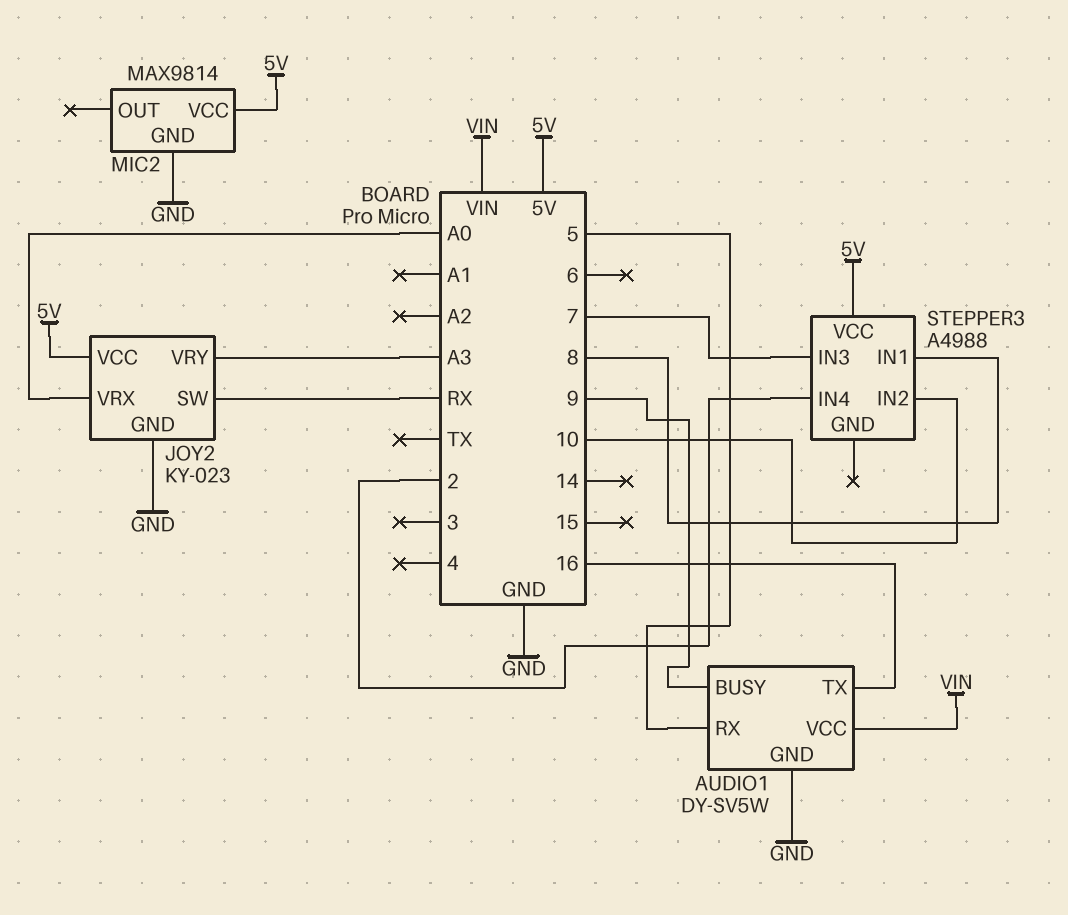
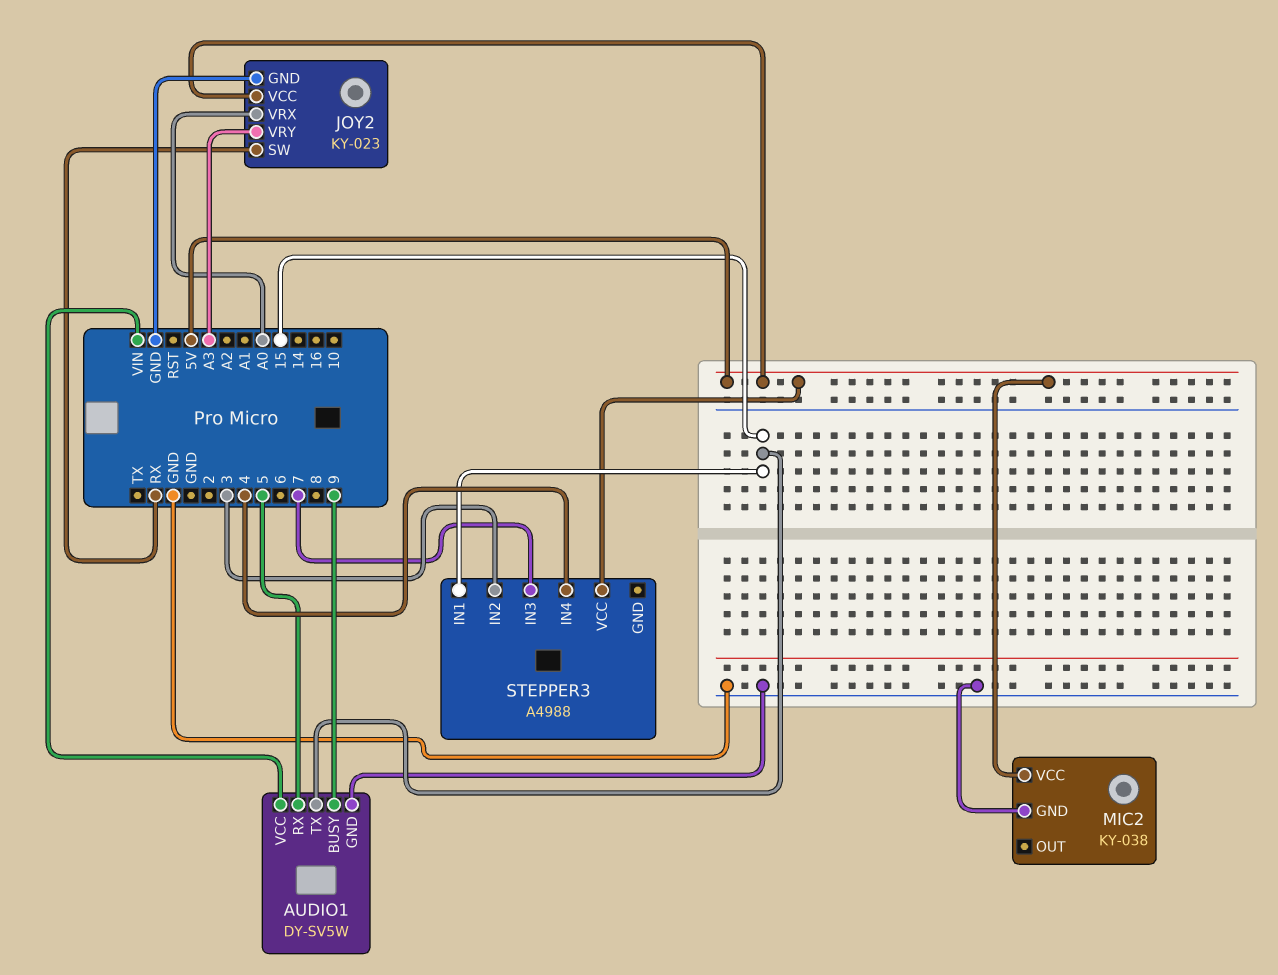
AUDIO1 pin TX: 16 -> 15
MIC2: MAX9814 -> KY-038
STEPPER3 pin IN1: 8 -> 15
STEPPER3 pin IN2: 10 -> 3
STEPPER3 pin IN4: 2 -> 4

